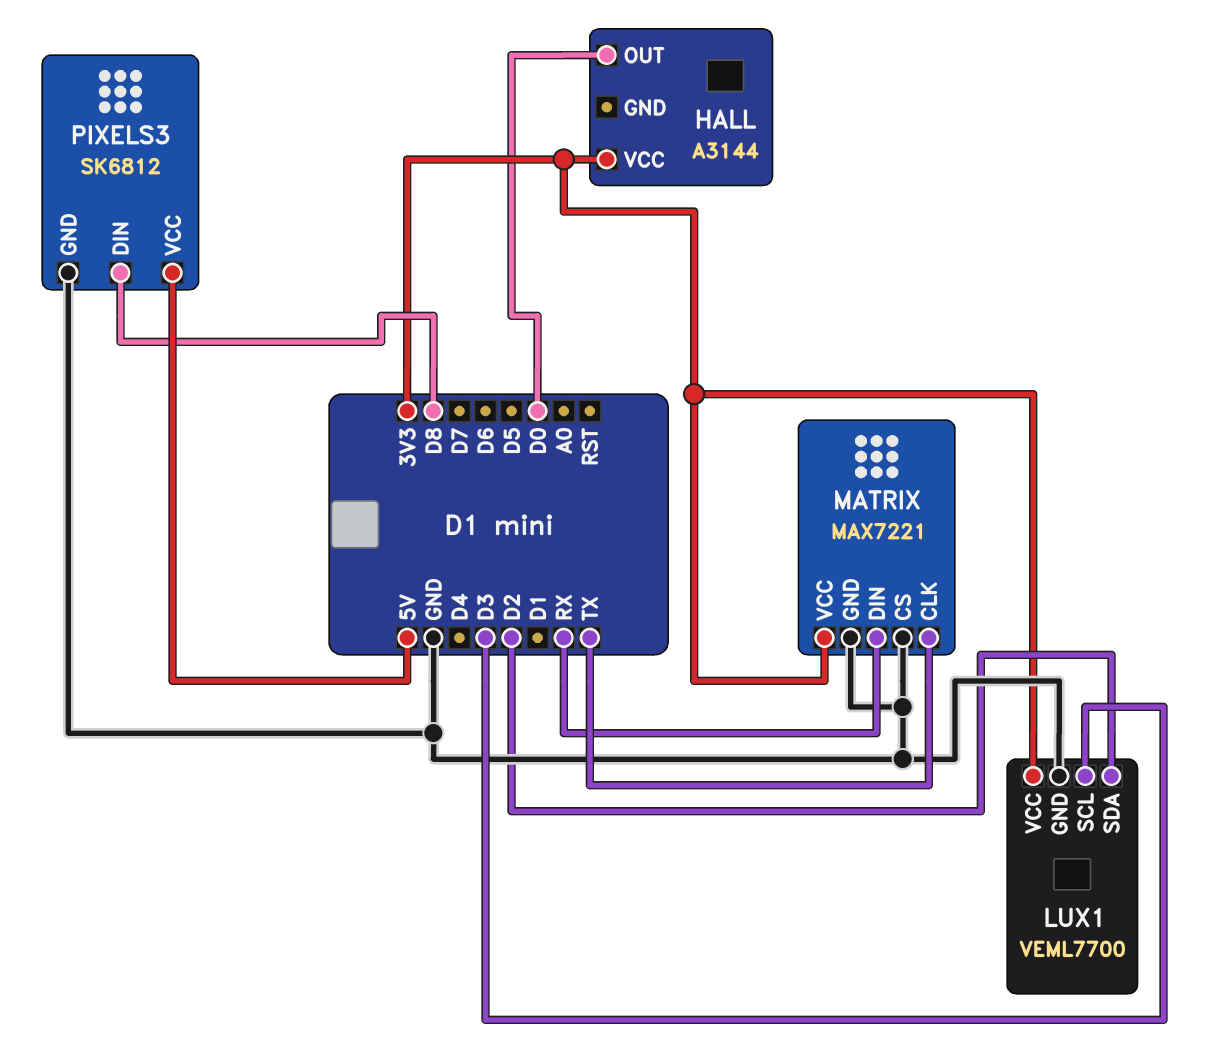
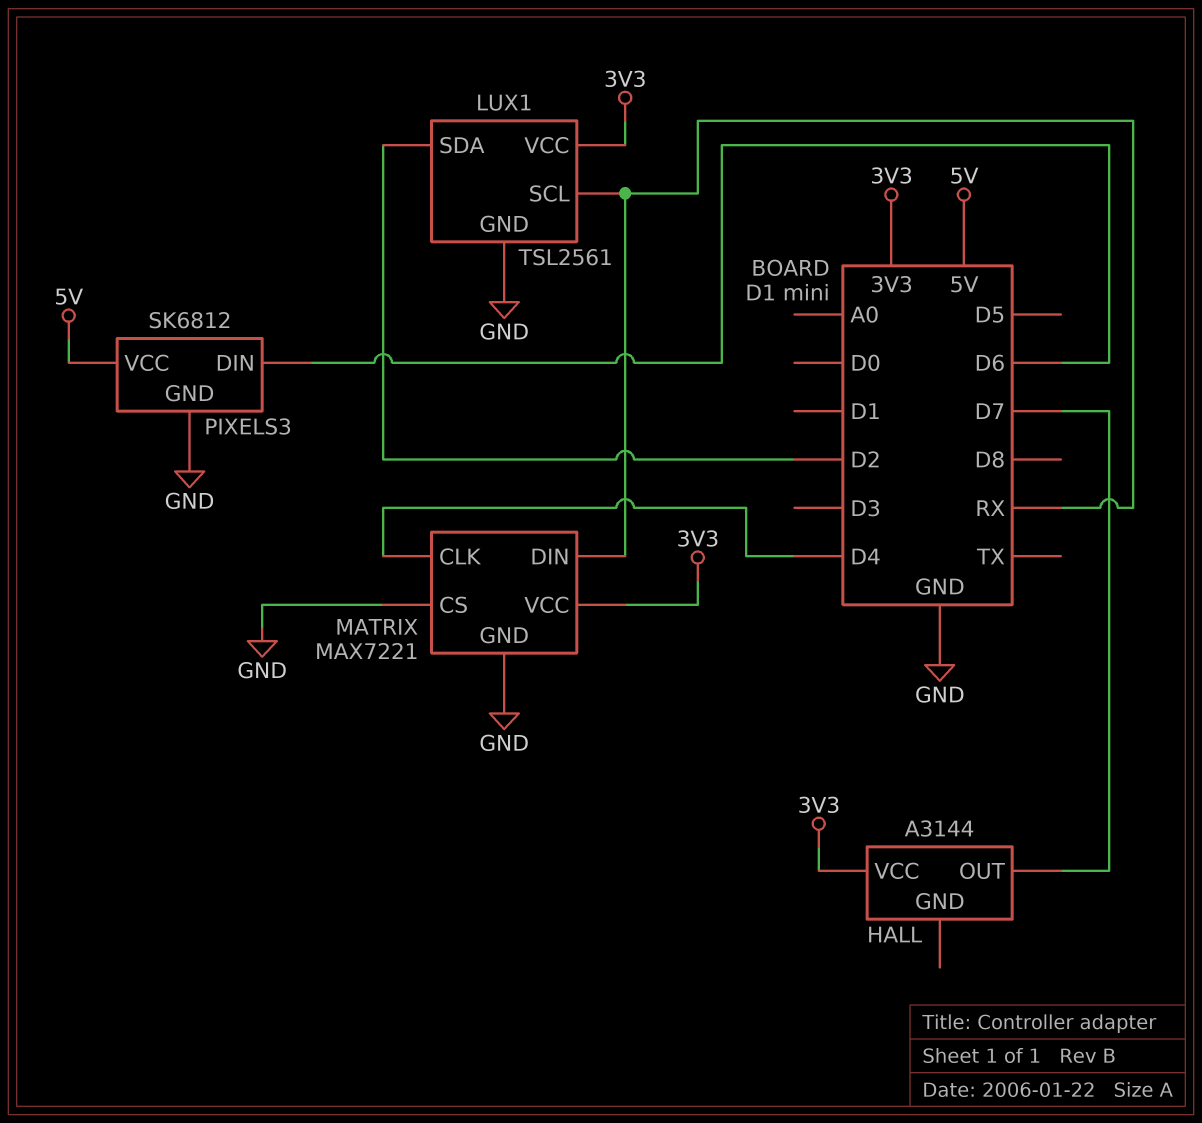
HALL pin OUT: D0 -> D7
LUX1: VEML7700 -> TSL2561
LUX1 pin SCL: D3 -> RX
MATRIX pin CLK: TX -> D4
PIXELS3 pin DIN: D8 -> D6

